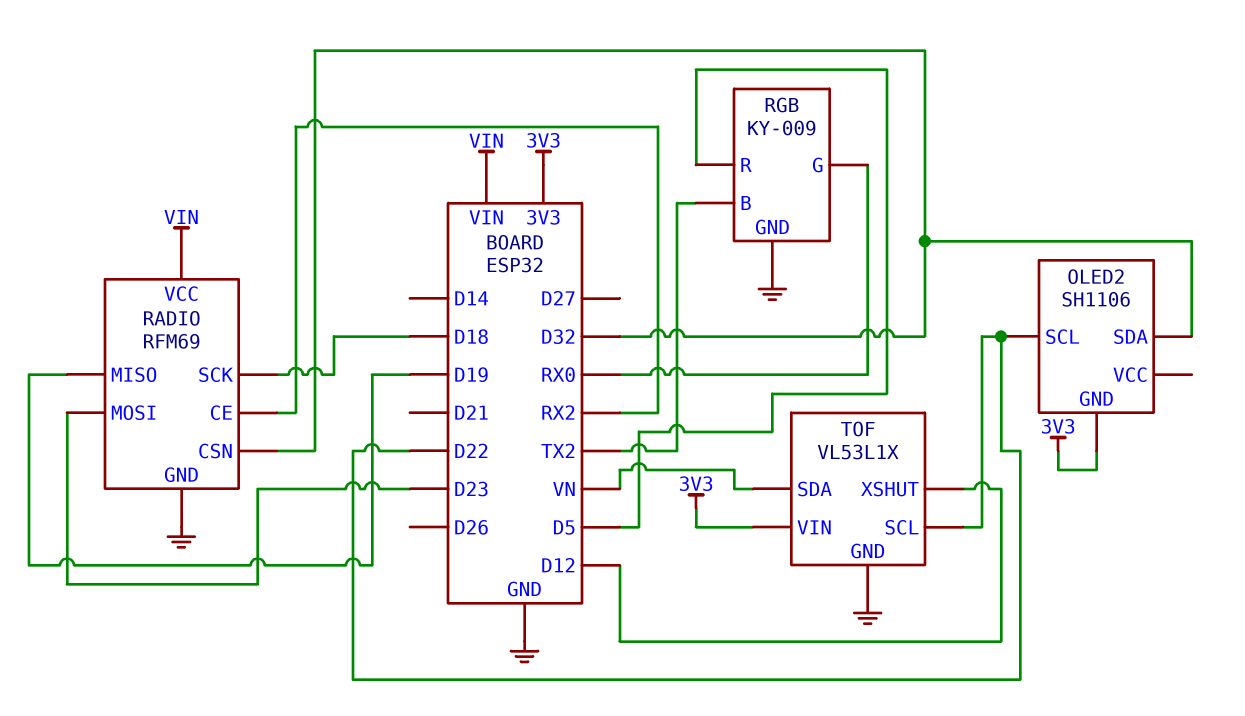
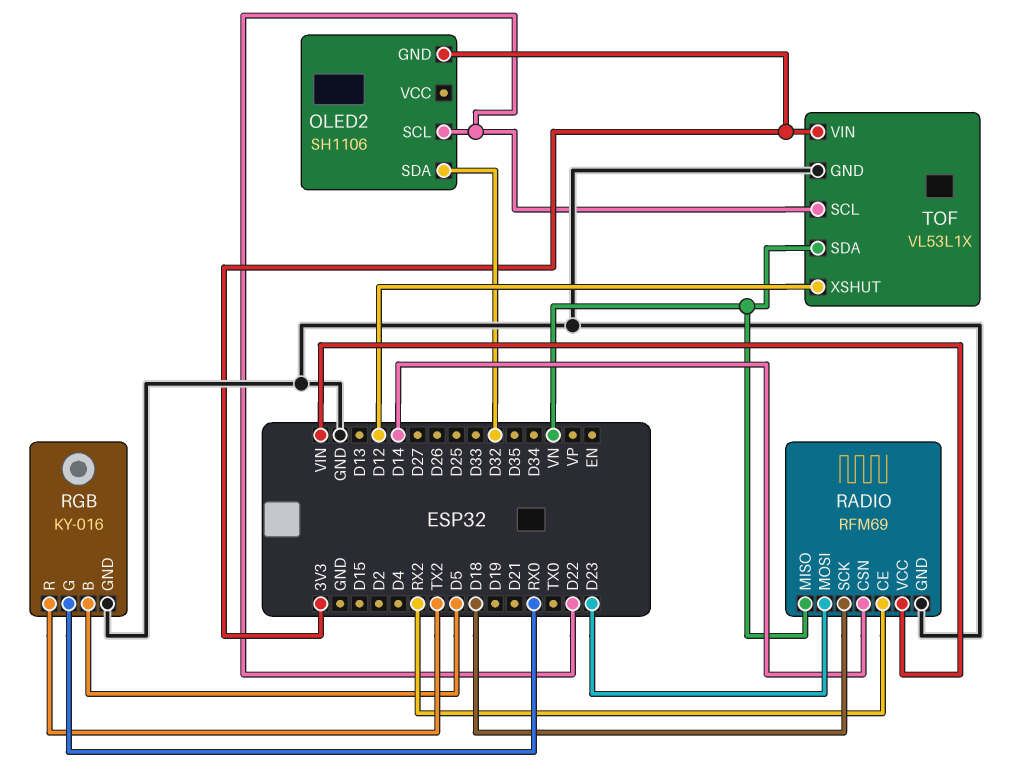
RADIO pin CSN: D32 -> D14
RADIO pin MISO: D19 -> VN
RGB: KY-009 -> KY-016
RGB pin B: TX2 -> D5
RGB pin R: D5 -> TX2

